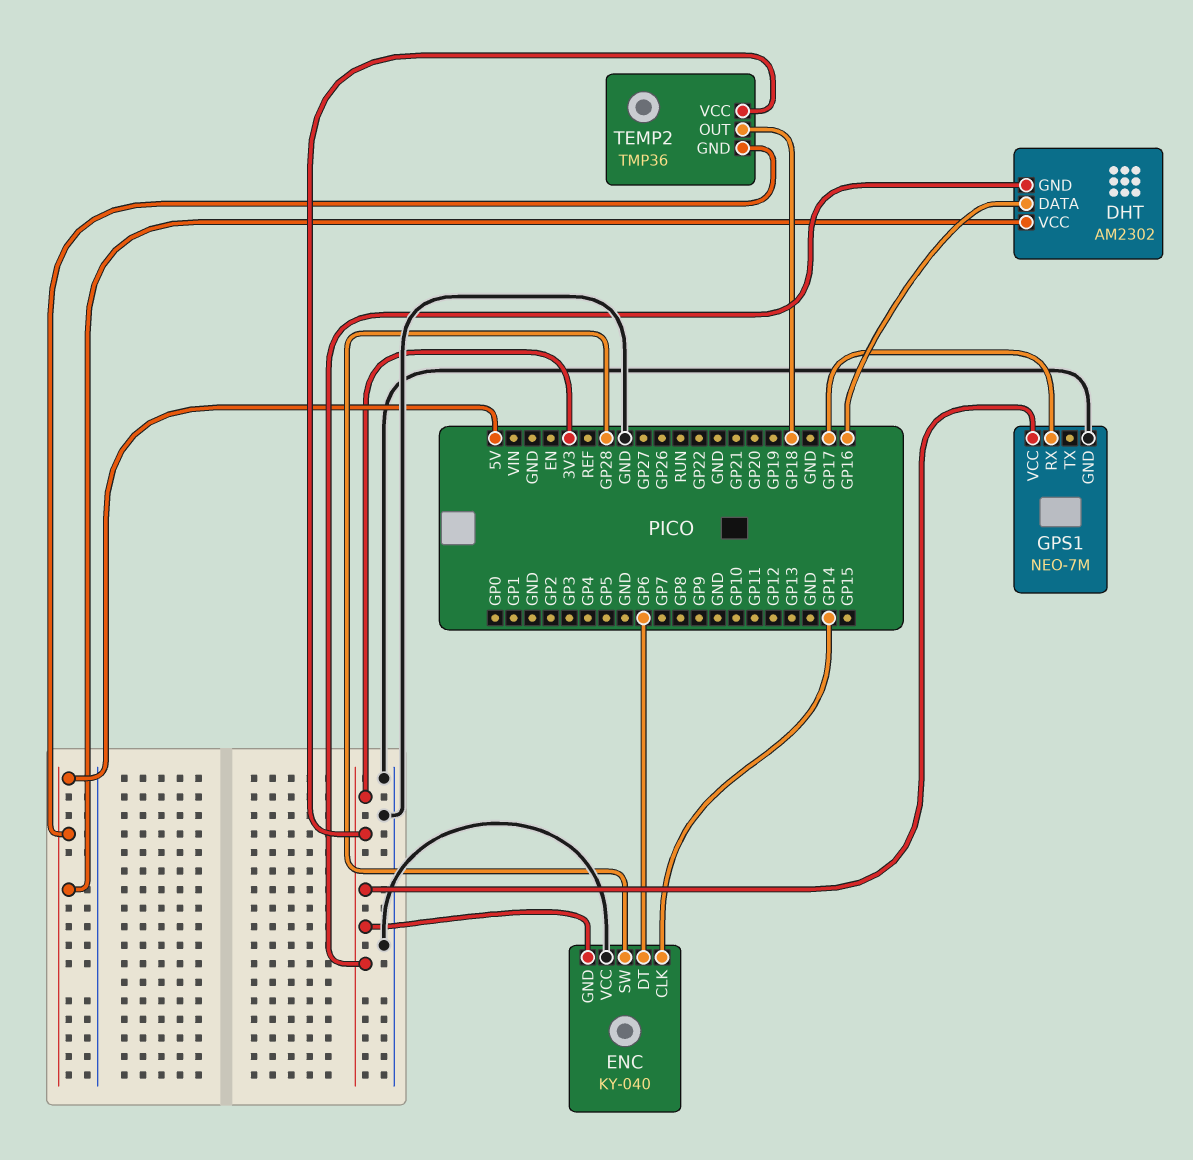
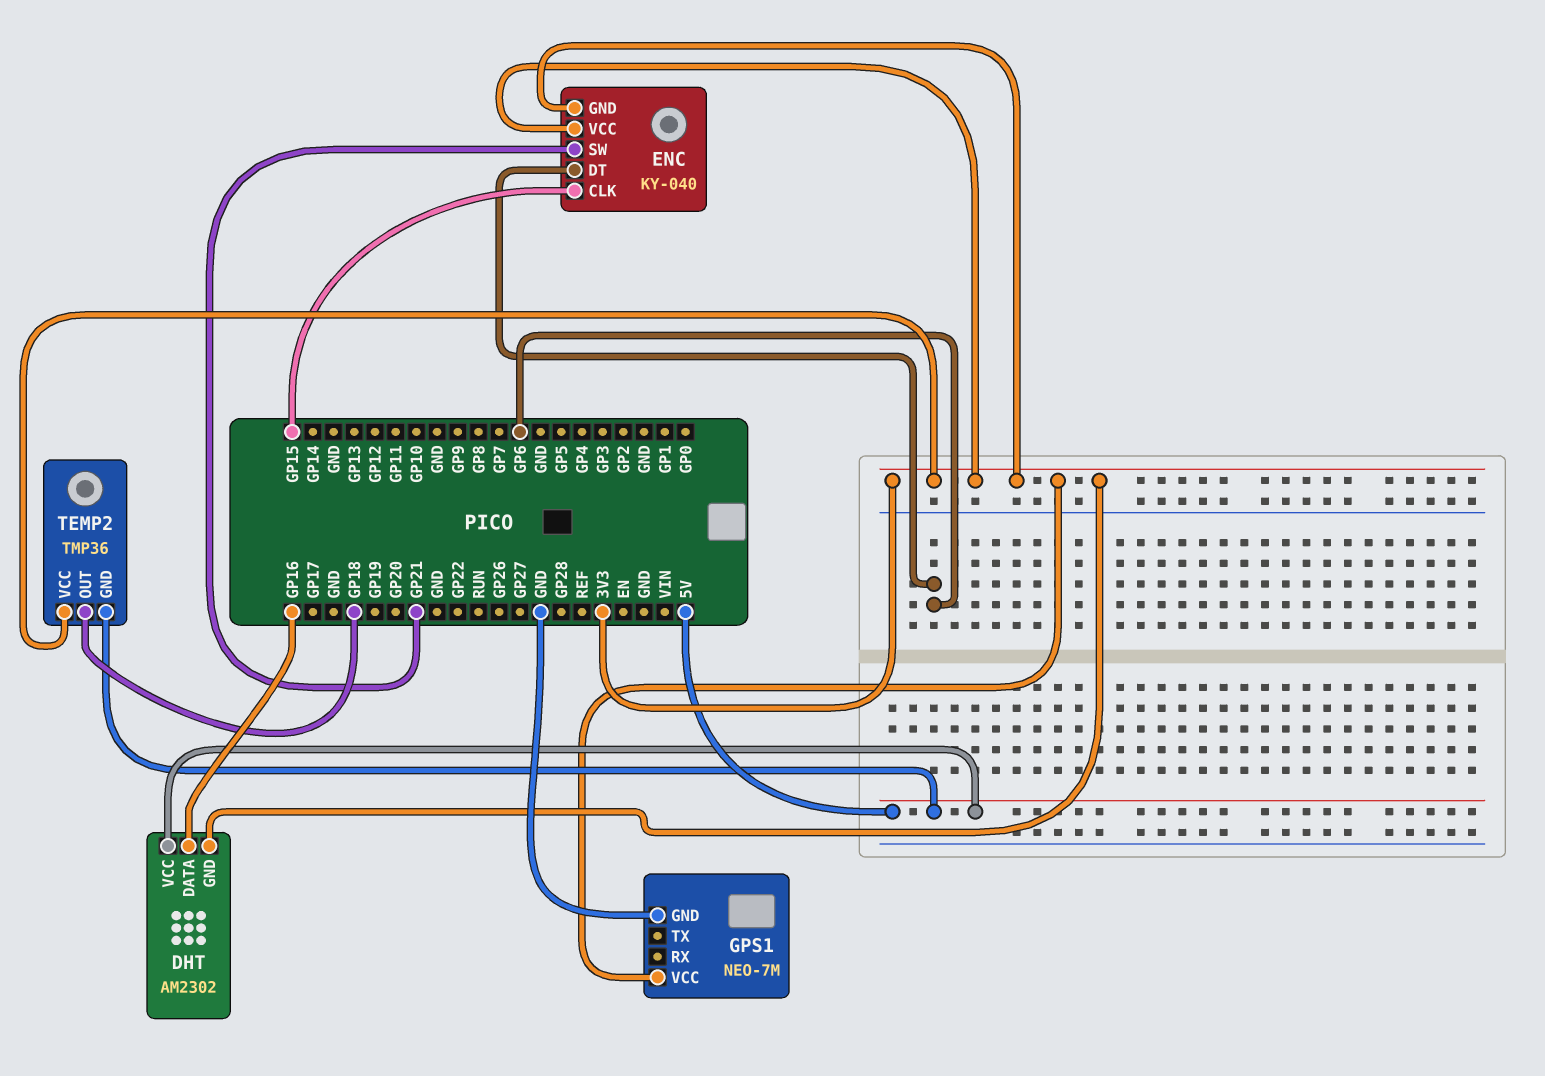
ENC pin CLK: GP14 -> GP15
ENC pin SW: GP28 -> GP21
ENC pin VCC: GND -> 3V3
GPS1 pin RX: GP17 -> none

